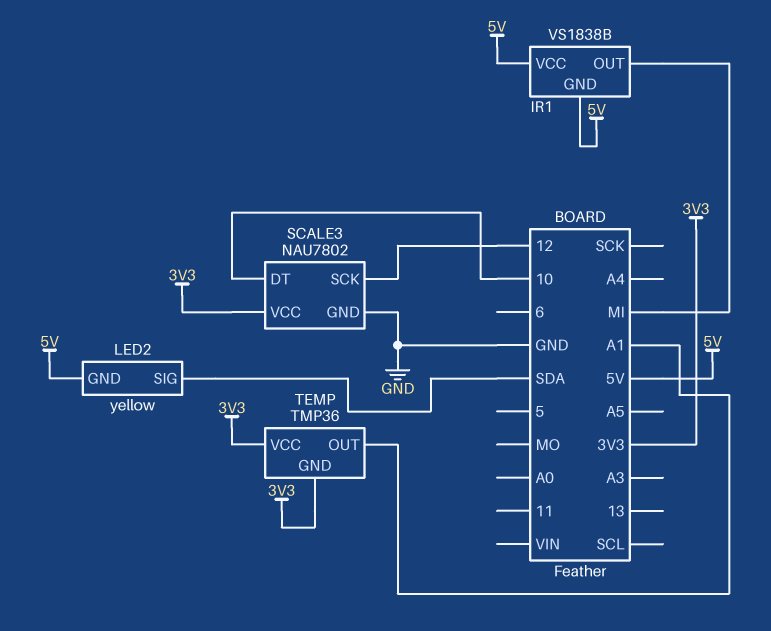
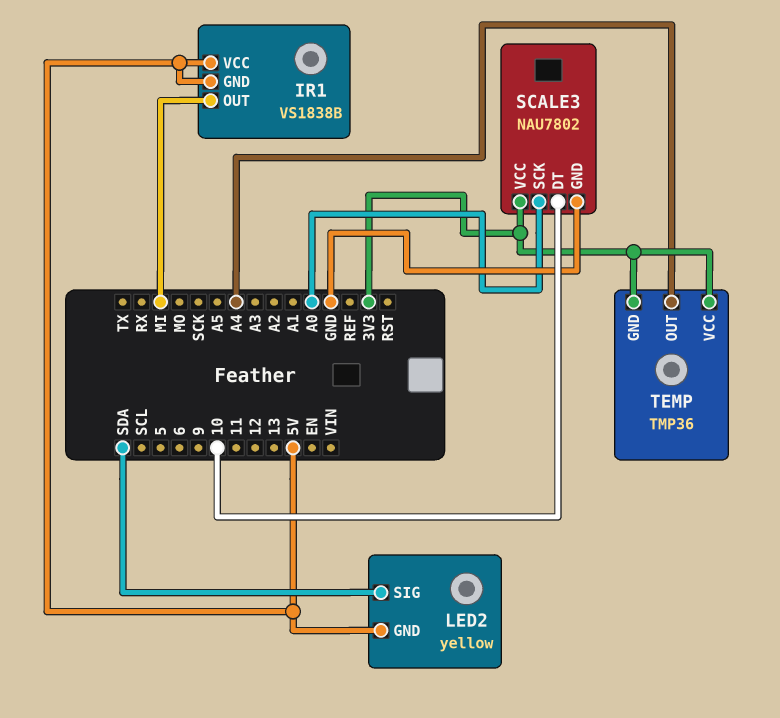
SCALE3 pin SCK: 12 -> A0
TEMP pin OUT: A1 -> A4

